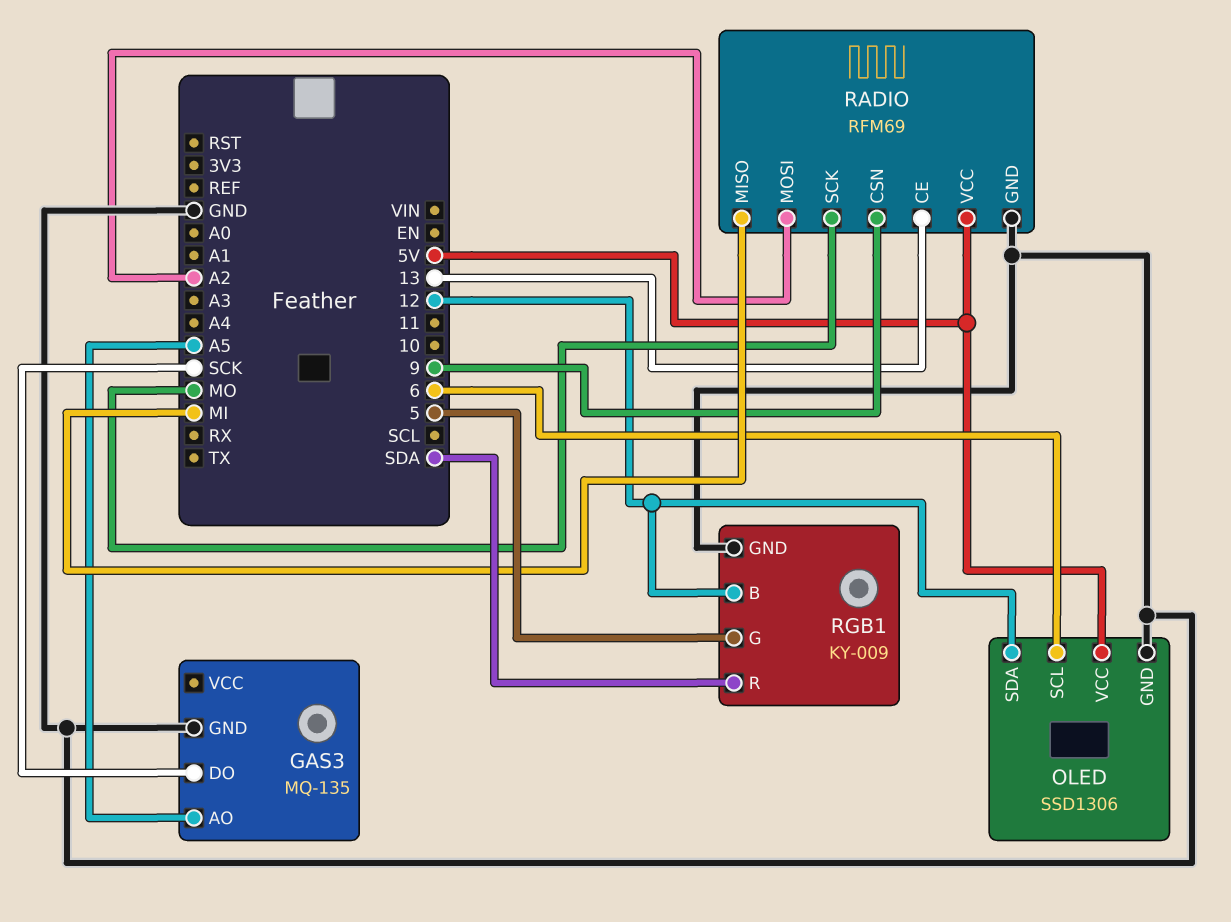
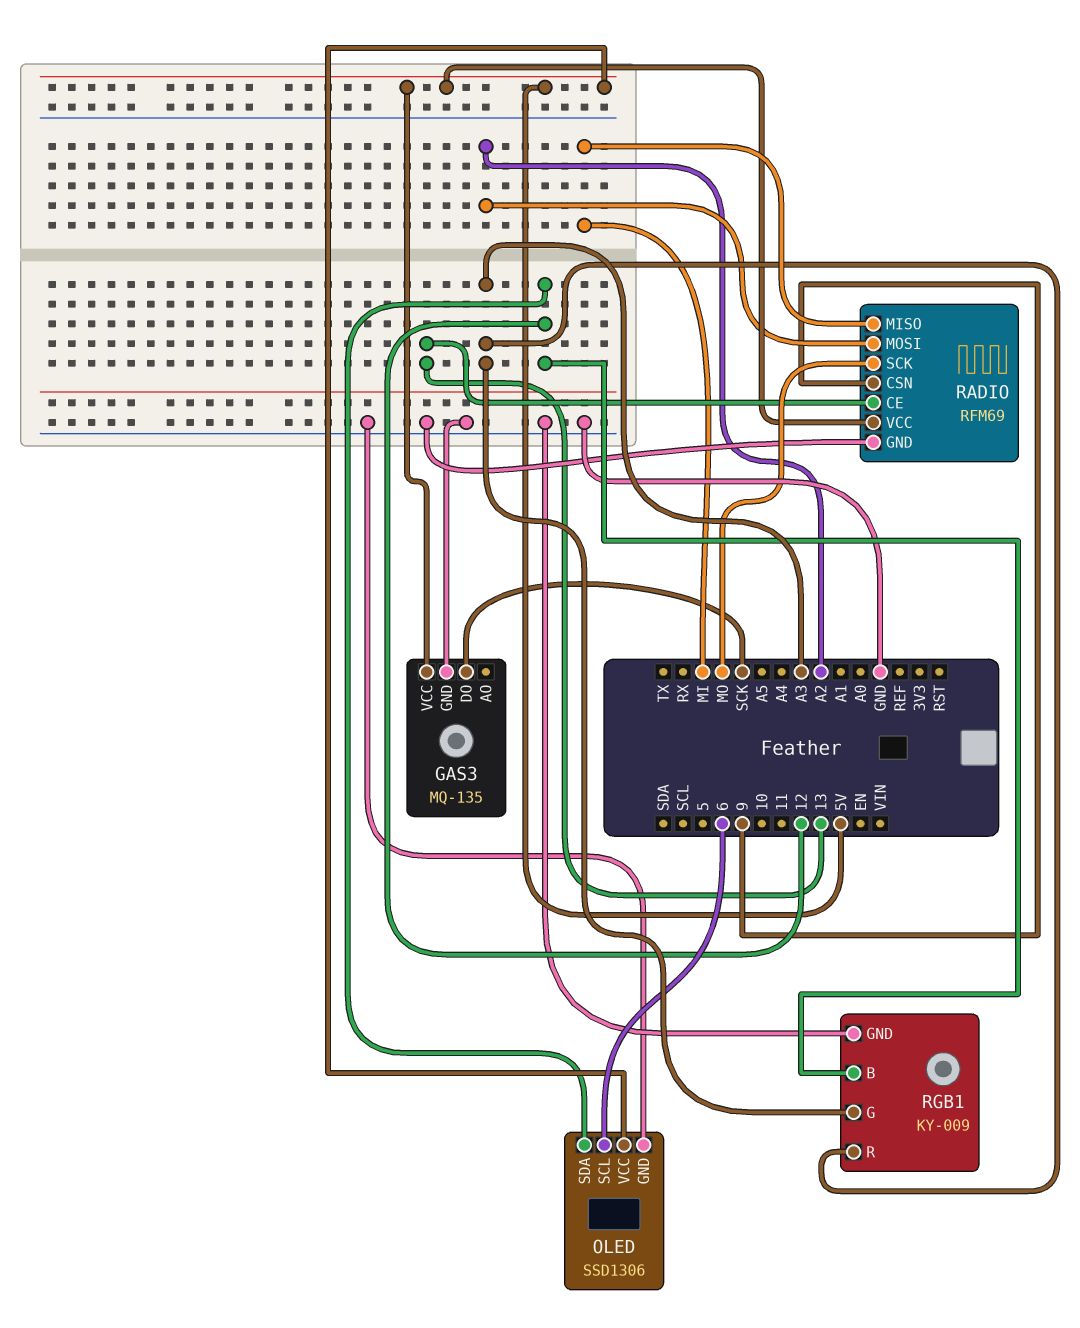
GAS3 pin AO: A5 -> none
GAS3 pin VCC: none -> 5V
RGB1 pin G: 5 -> A3
RGB1 pin R: SDA -> A3

